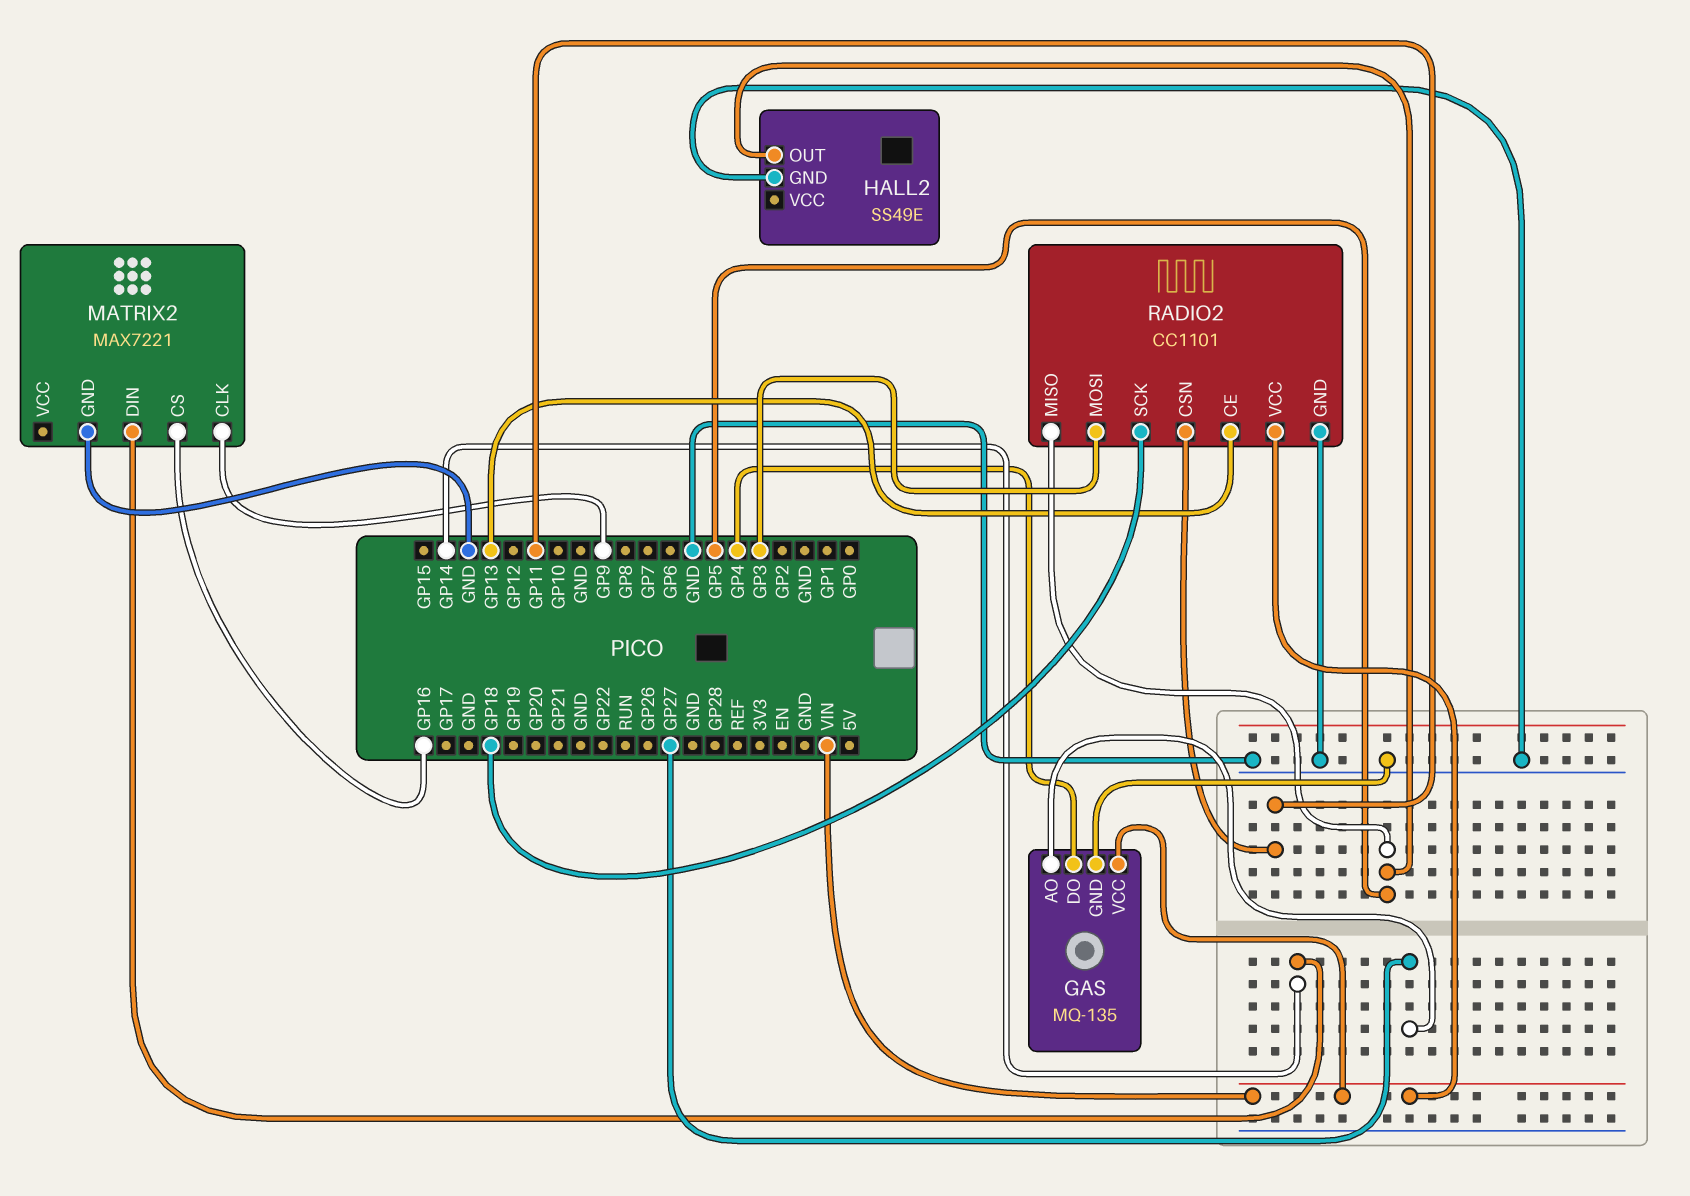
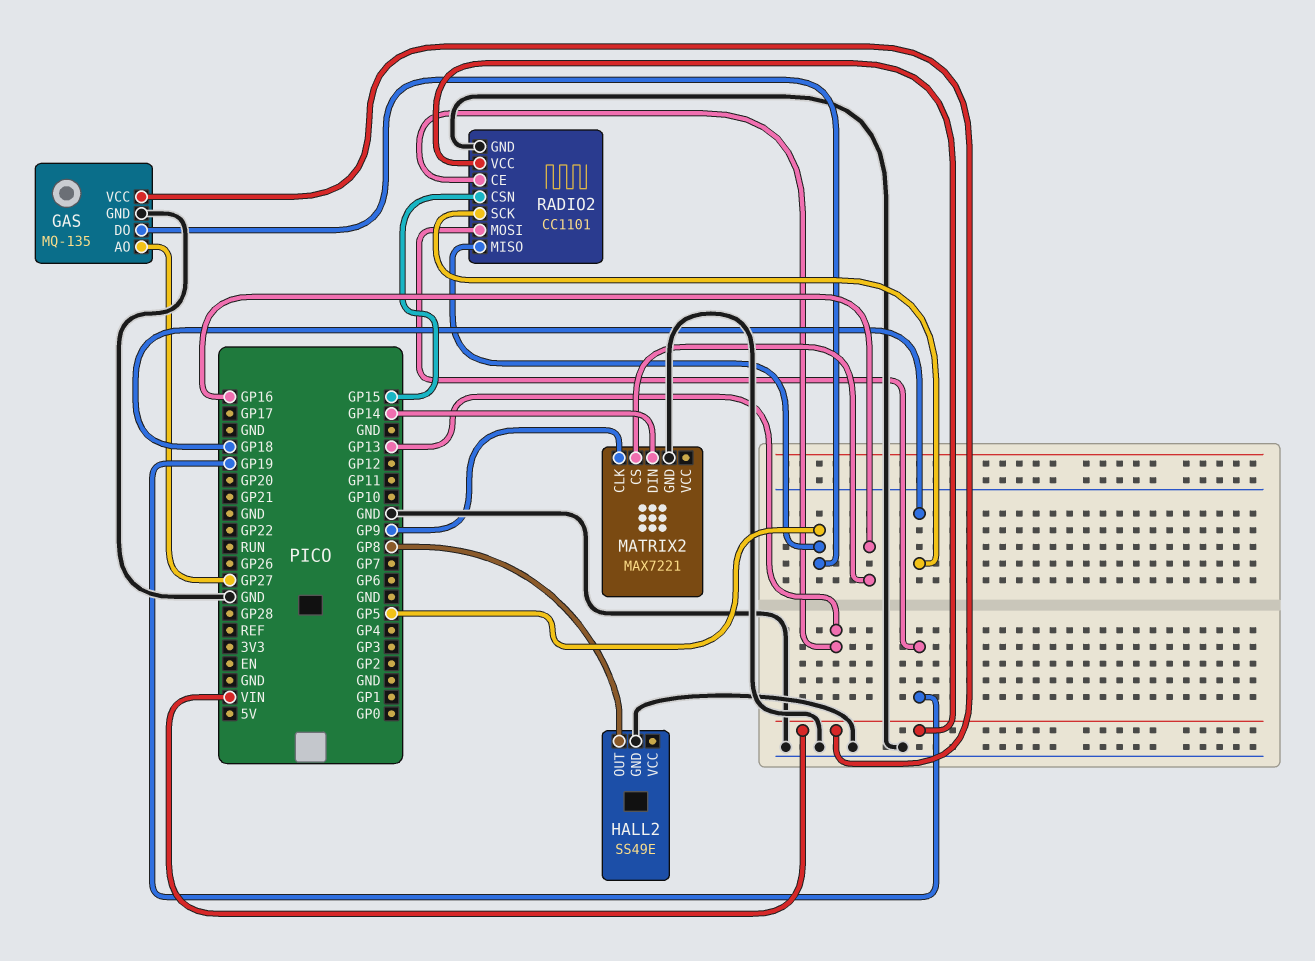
GAS pin DO: GP4 -> GP5
HALL2 pin OUT: GP5 -> GP8
RADIO2 pin CSN: GP11 -> GP15
RADIO2 pin MOSI: GP3 -> GP19

